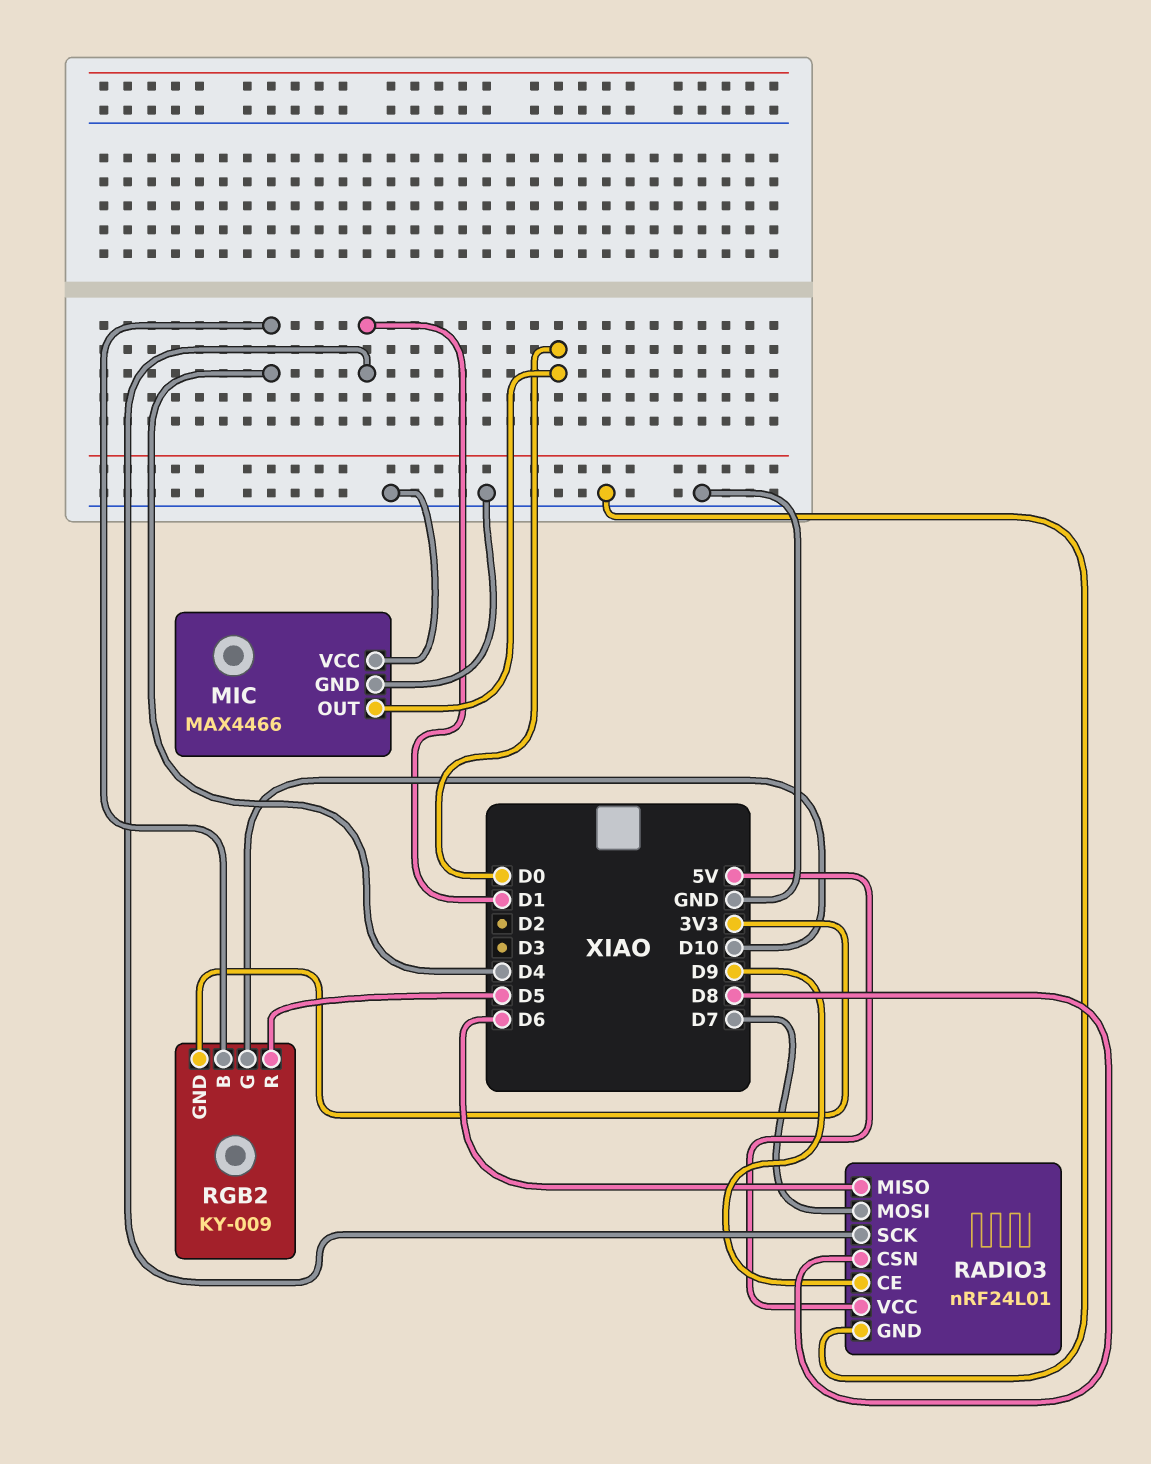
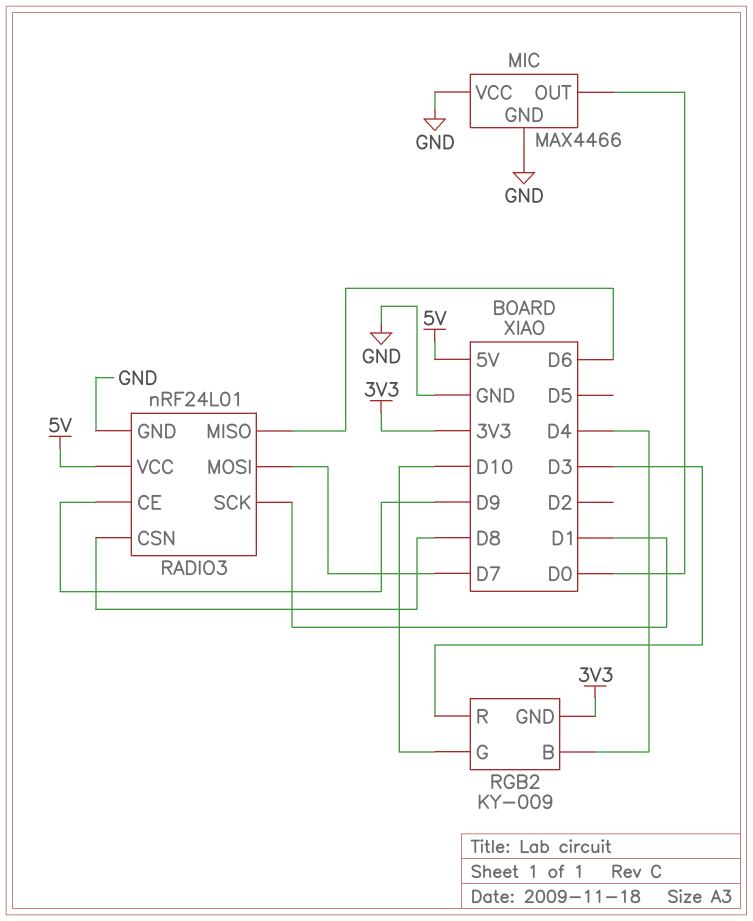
RGB2 pin R: D5 -> D3

